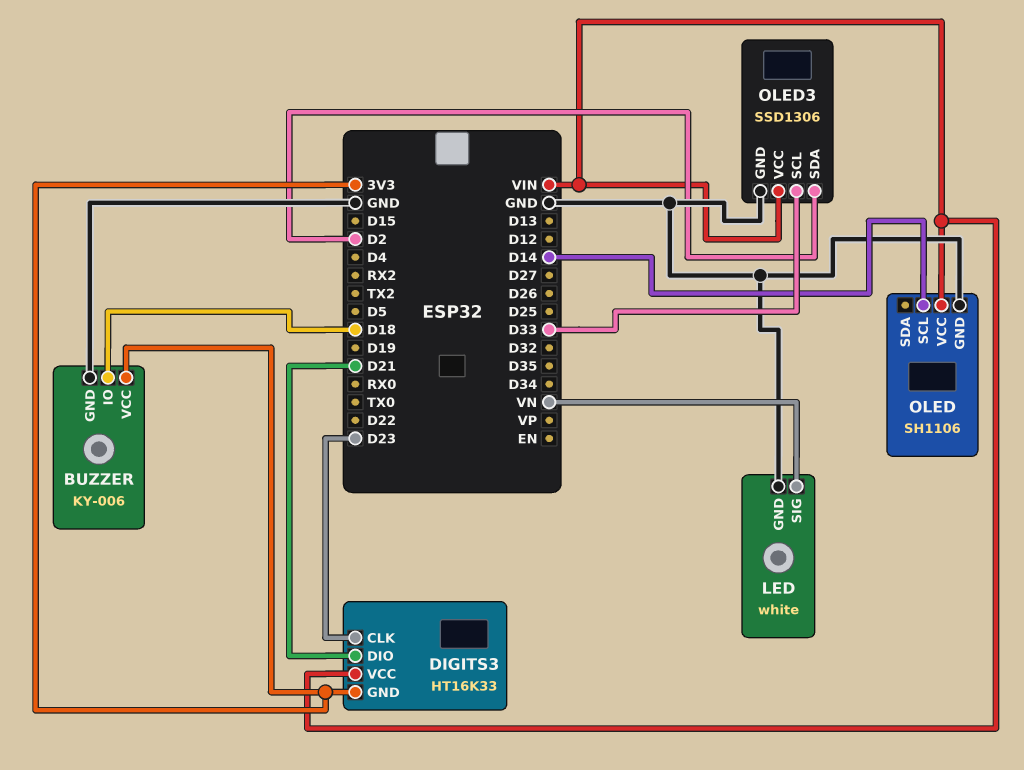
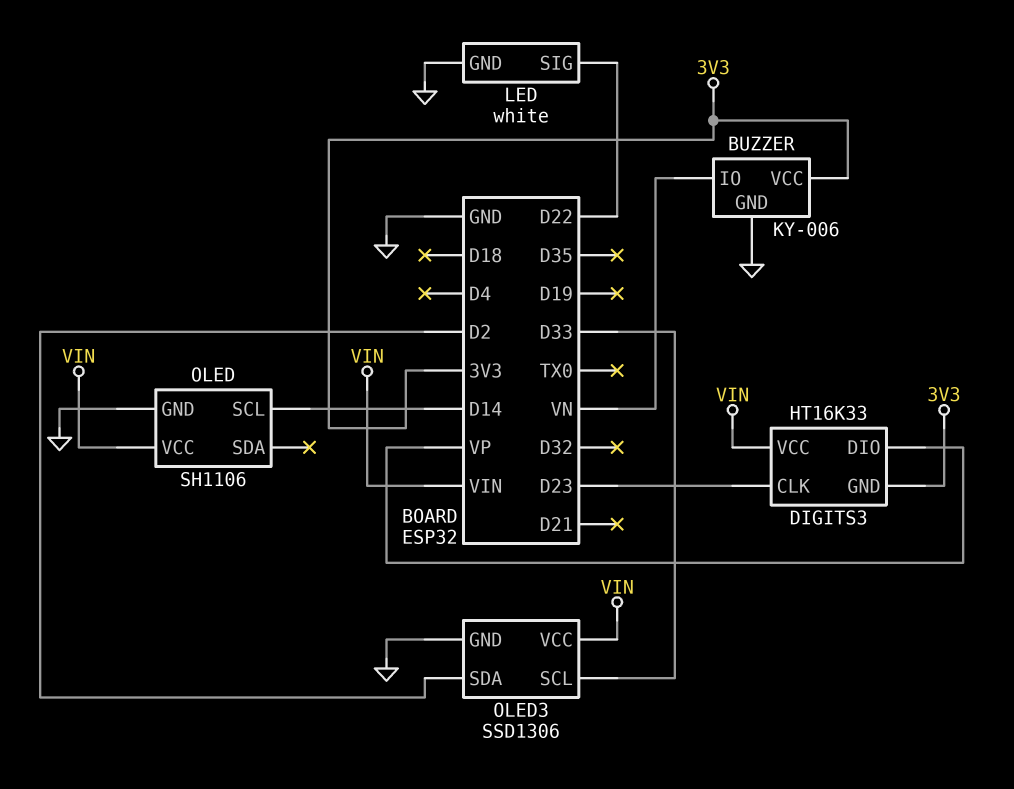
BUZZER pin IO: D18 -> VN
DIGITS3 pin DIO: D21 -> VP
LED pin SIG: VN -> D22

